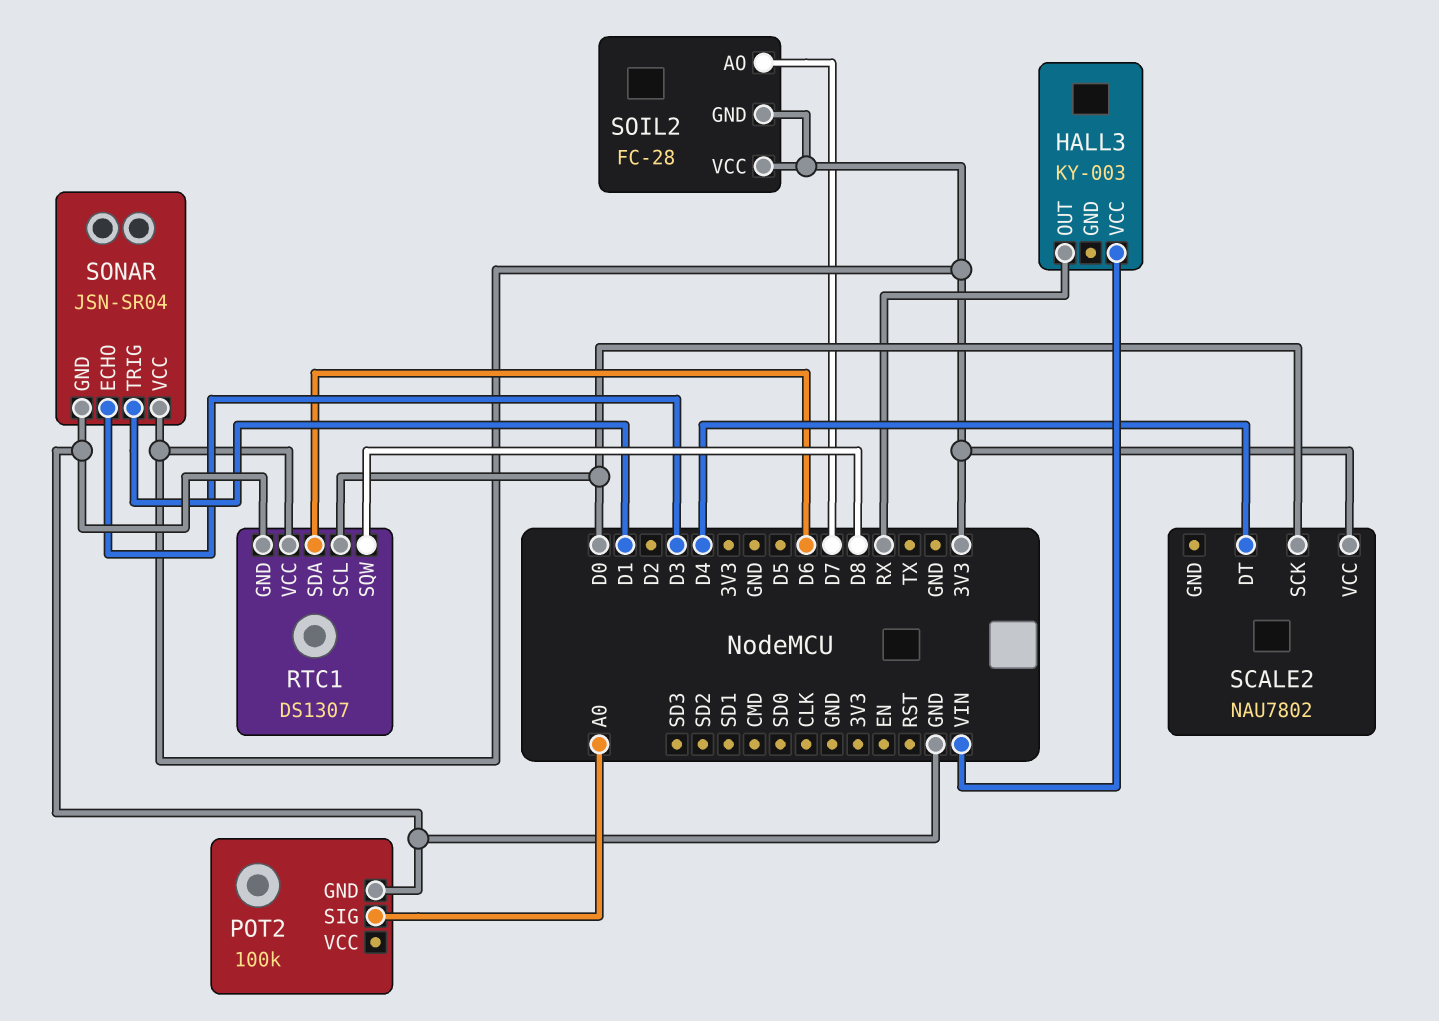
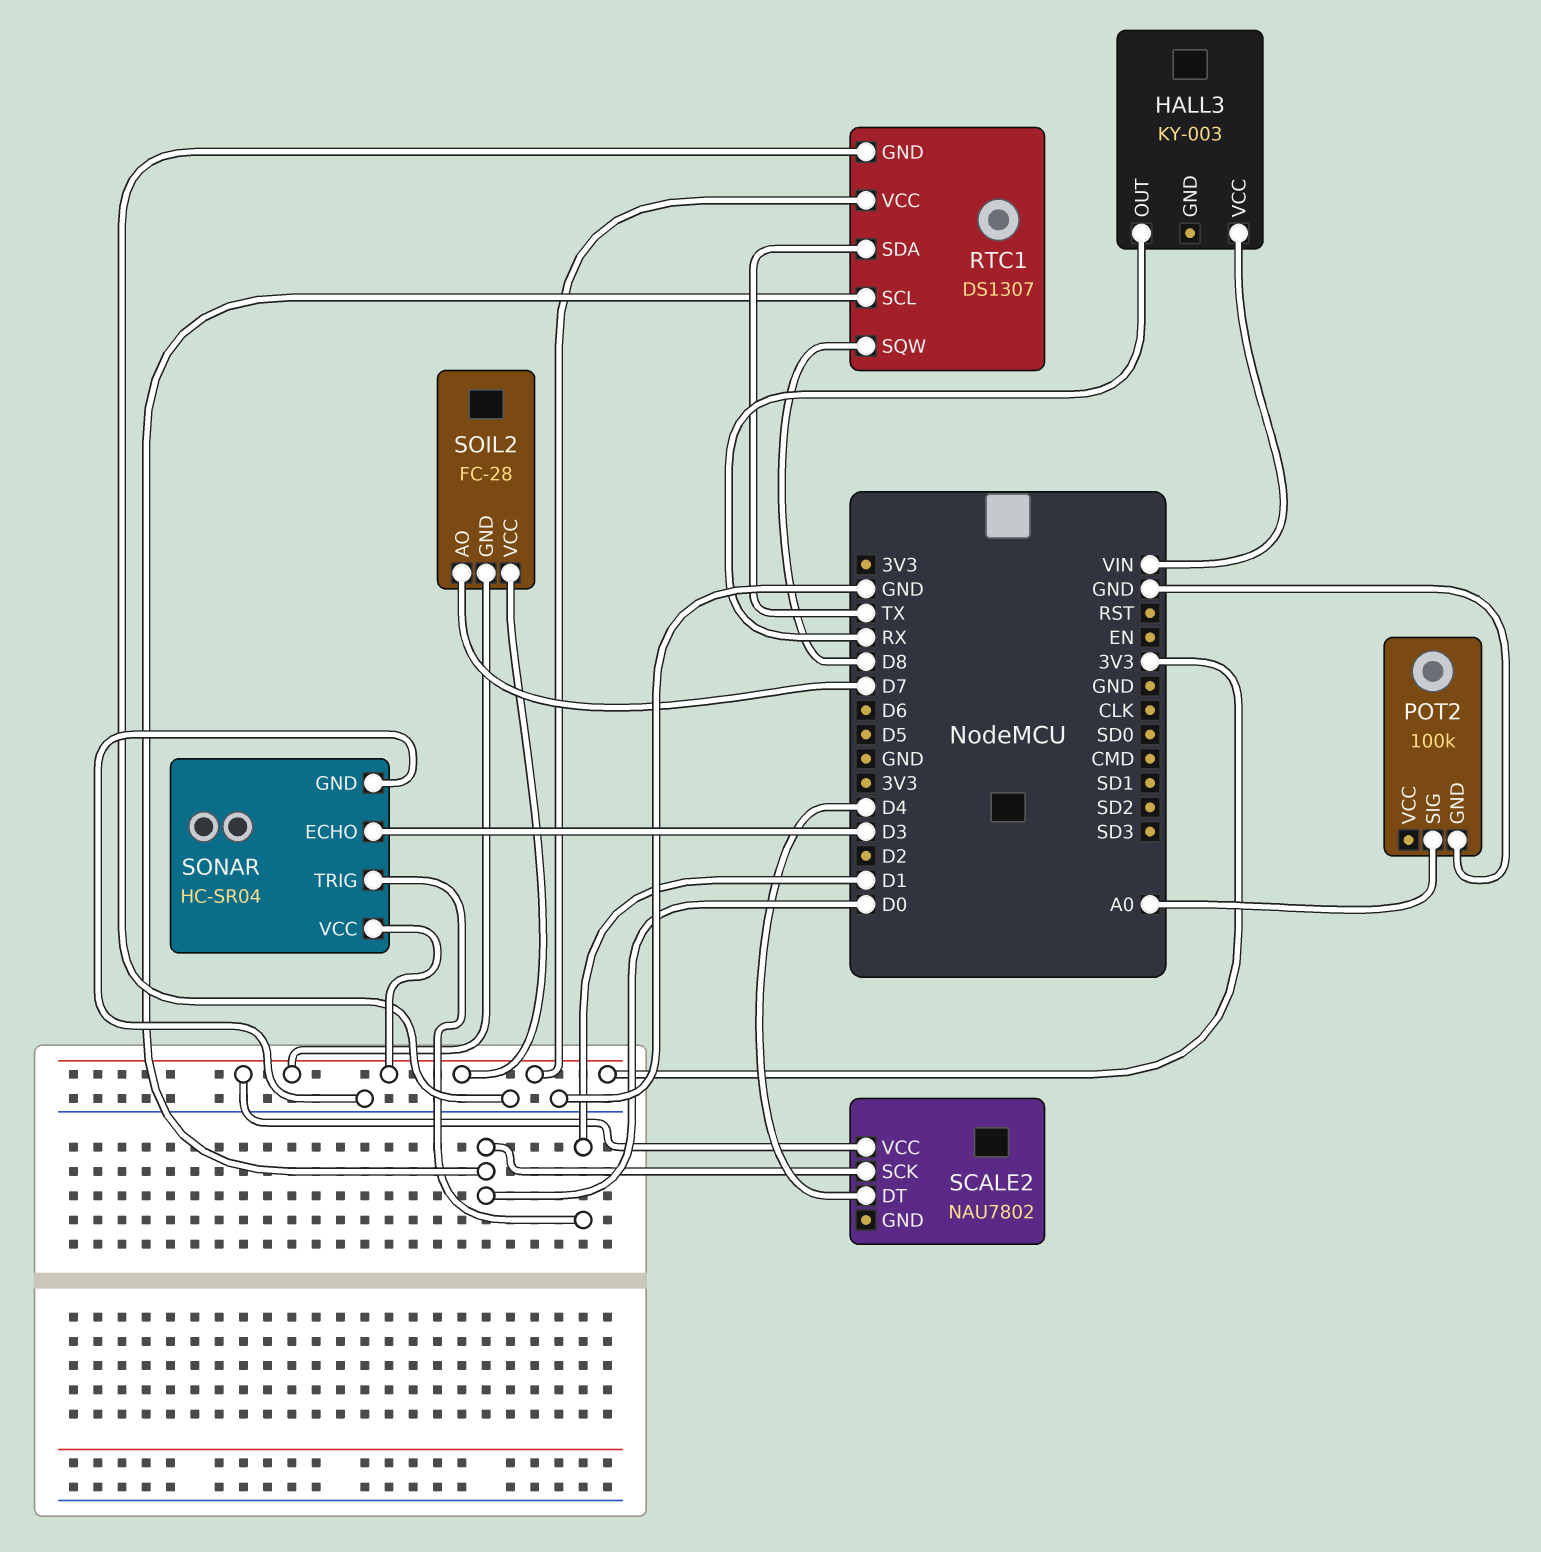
RTC1 pin SDA: D6 -> TX
SONAR: JSN-SR04 -> HC-SR04

